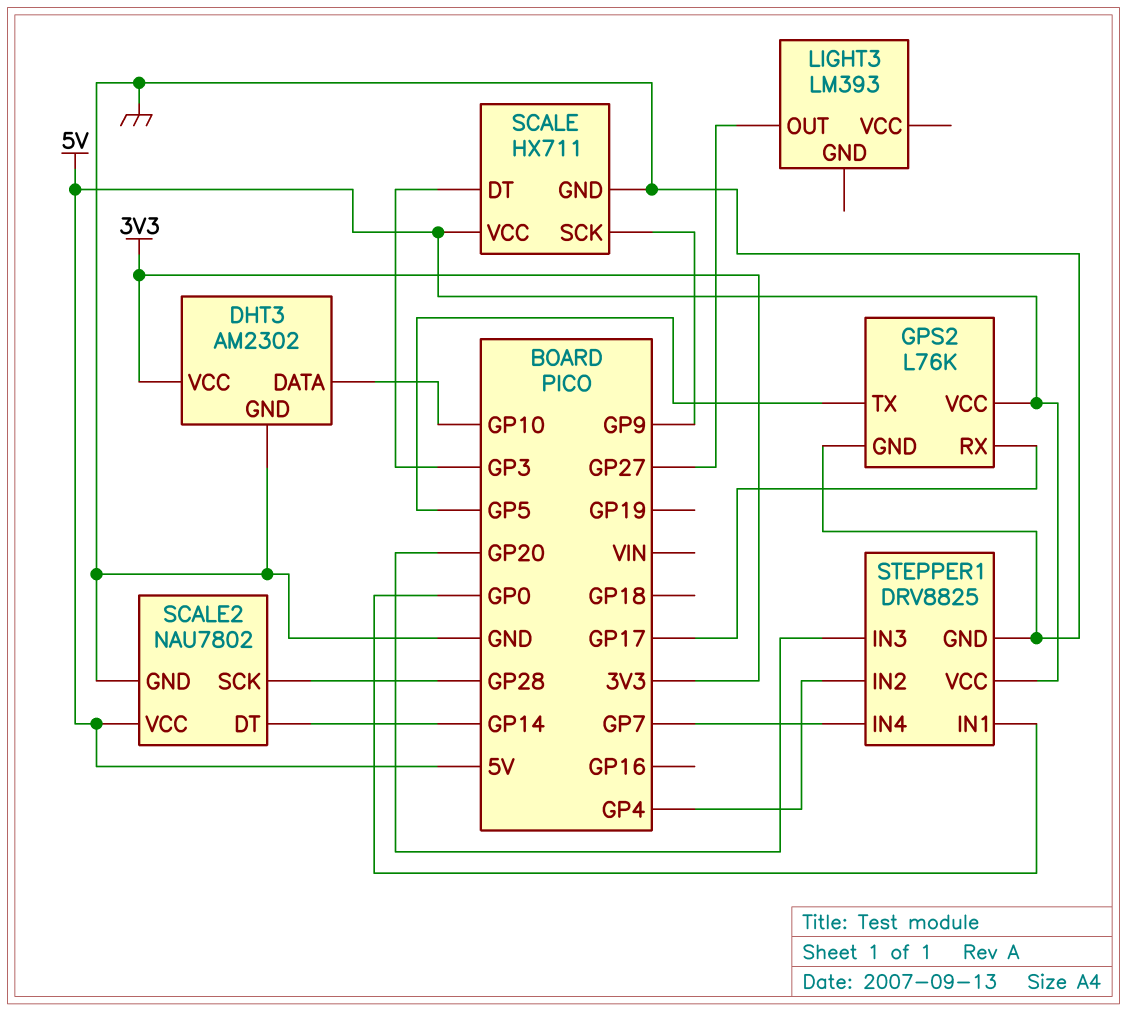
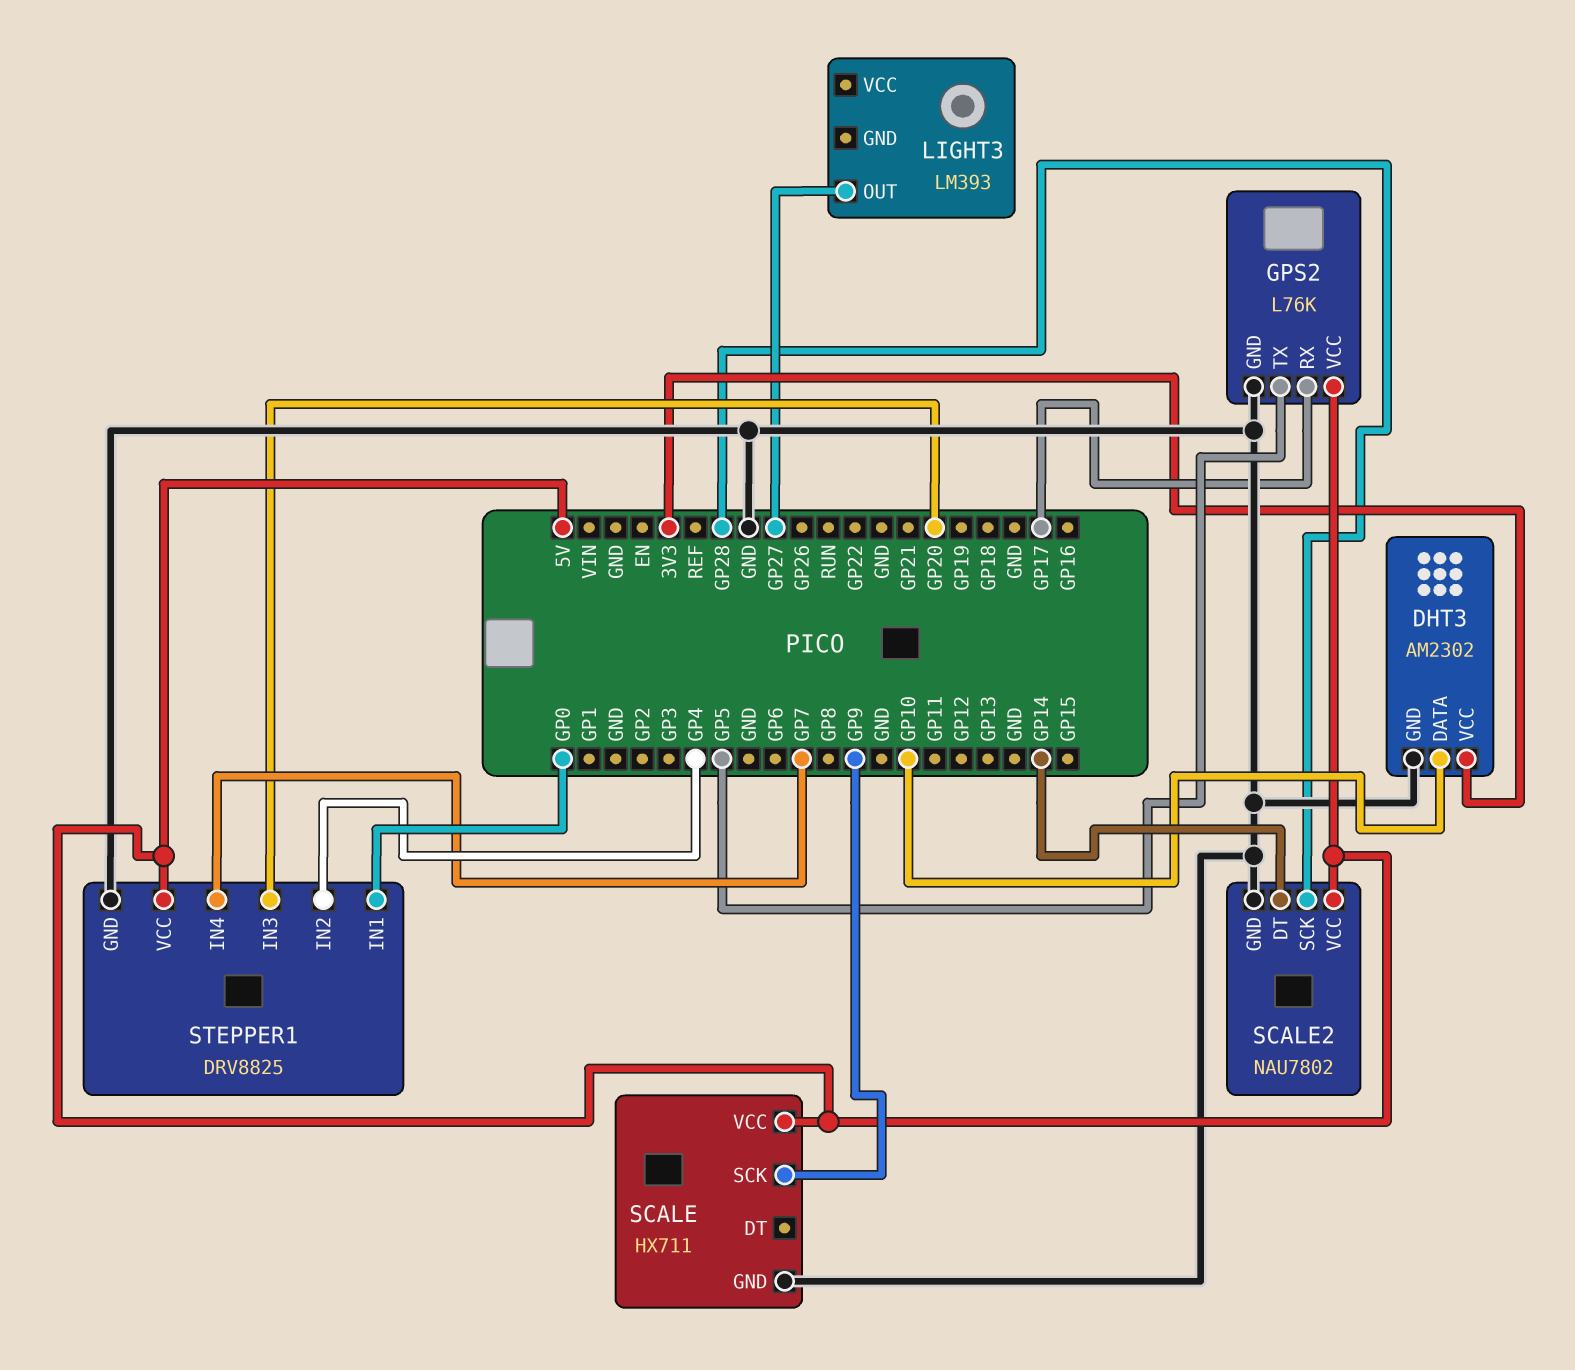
SCALE pin DT: GP3 -> none

